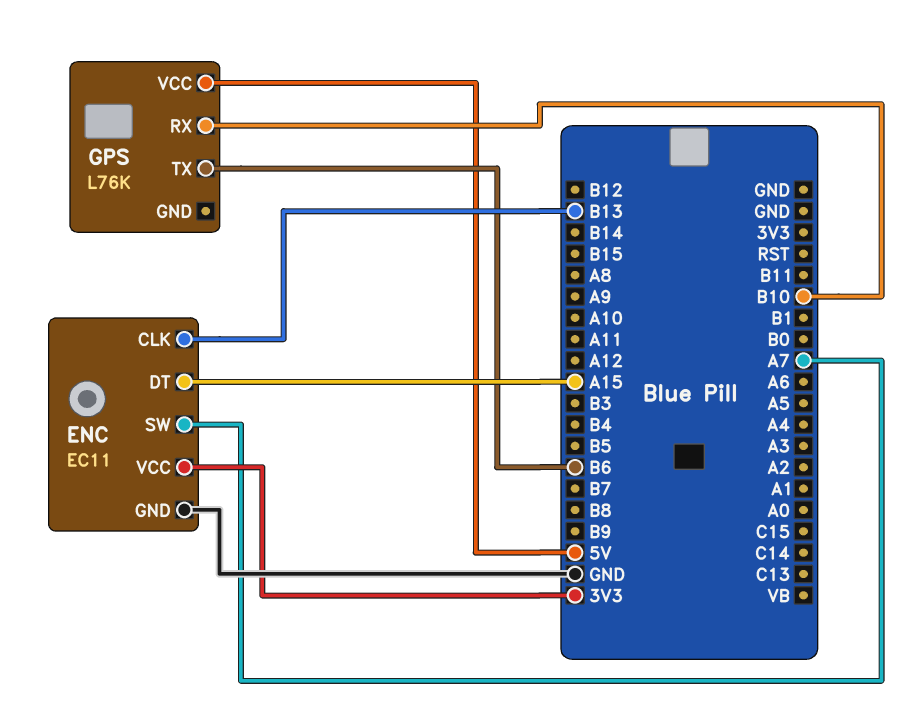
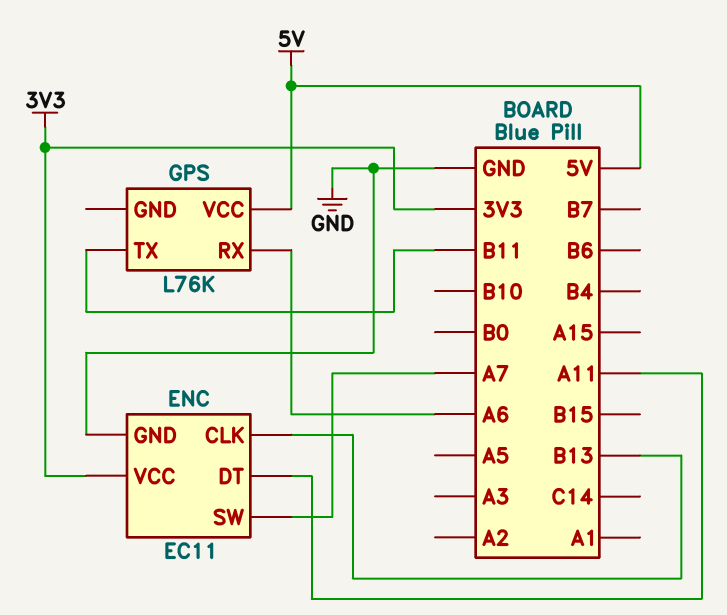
ENC pin DT: A15 -> A11
GPS pin RX: B10 -> A6
GPS pin TX: B6 -> B11

